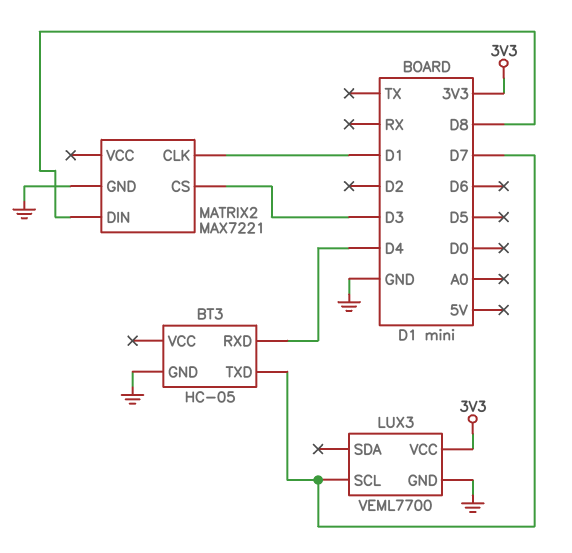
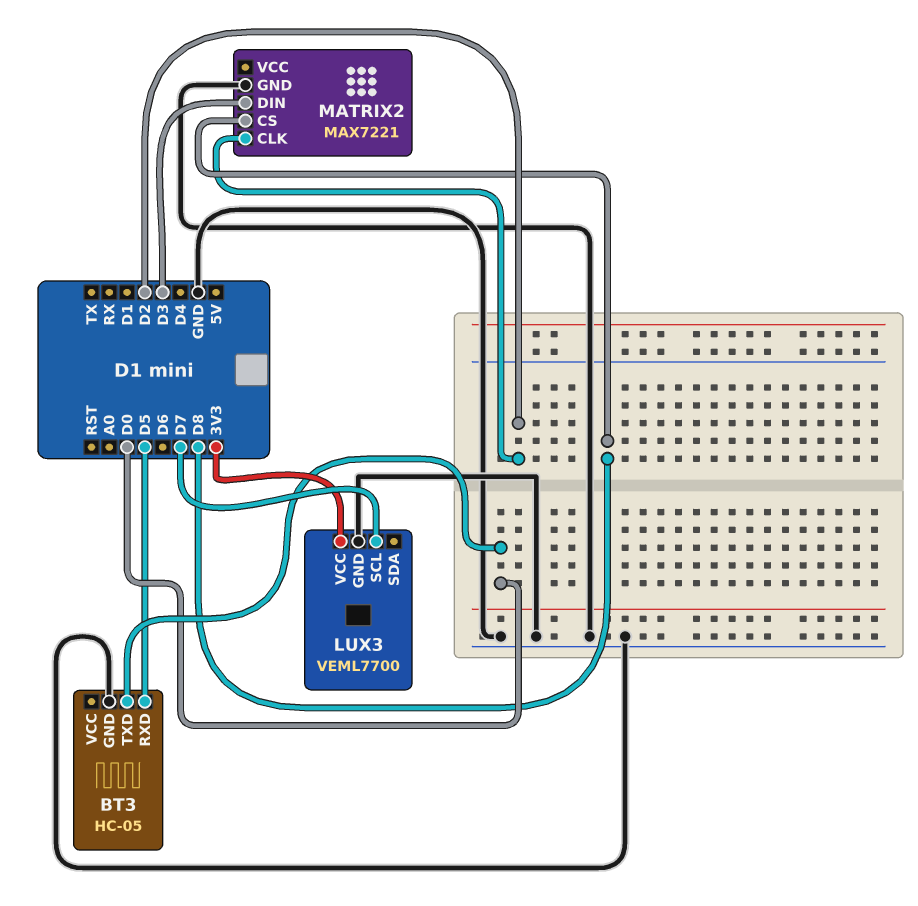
BT3 pin RXD: D4 -> D5
BT3 pin TXD: D7 -> D0
MATRIX2 pin CLK: D1 -> D2
MATRIX2 pin CS: D3 -> D8
MATRIX2 pin DIN: D8 -> D3

